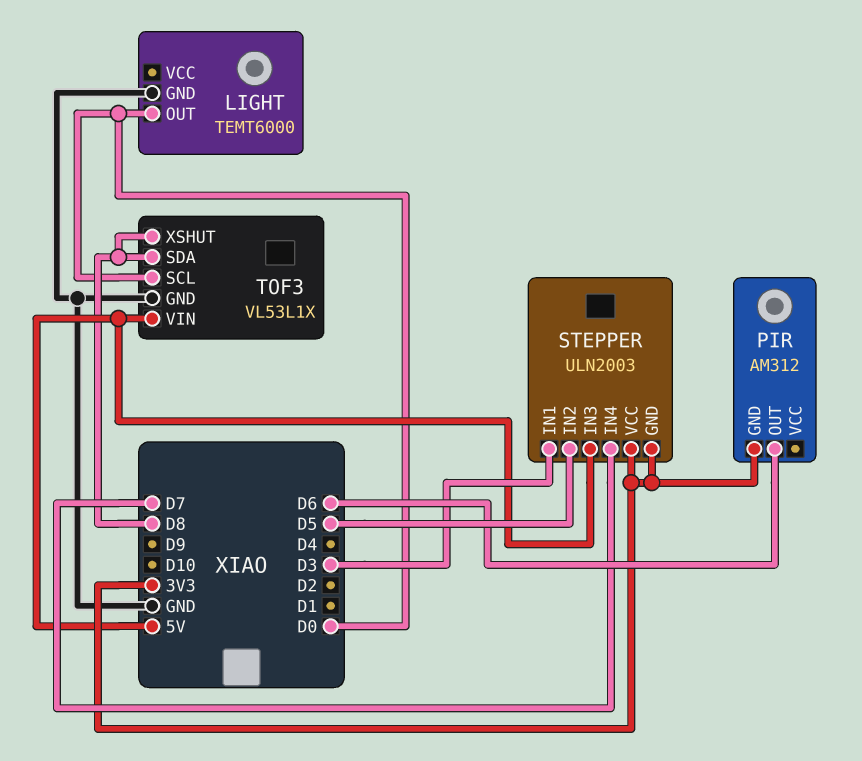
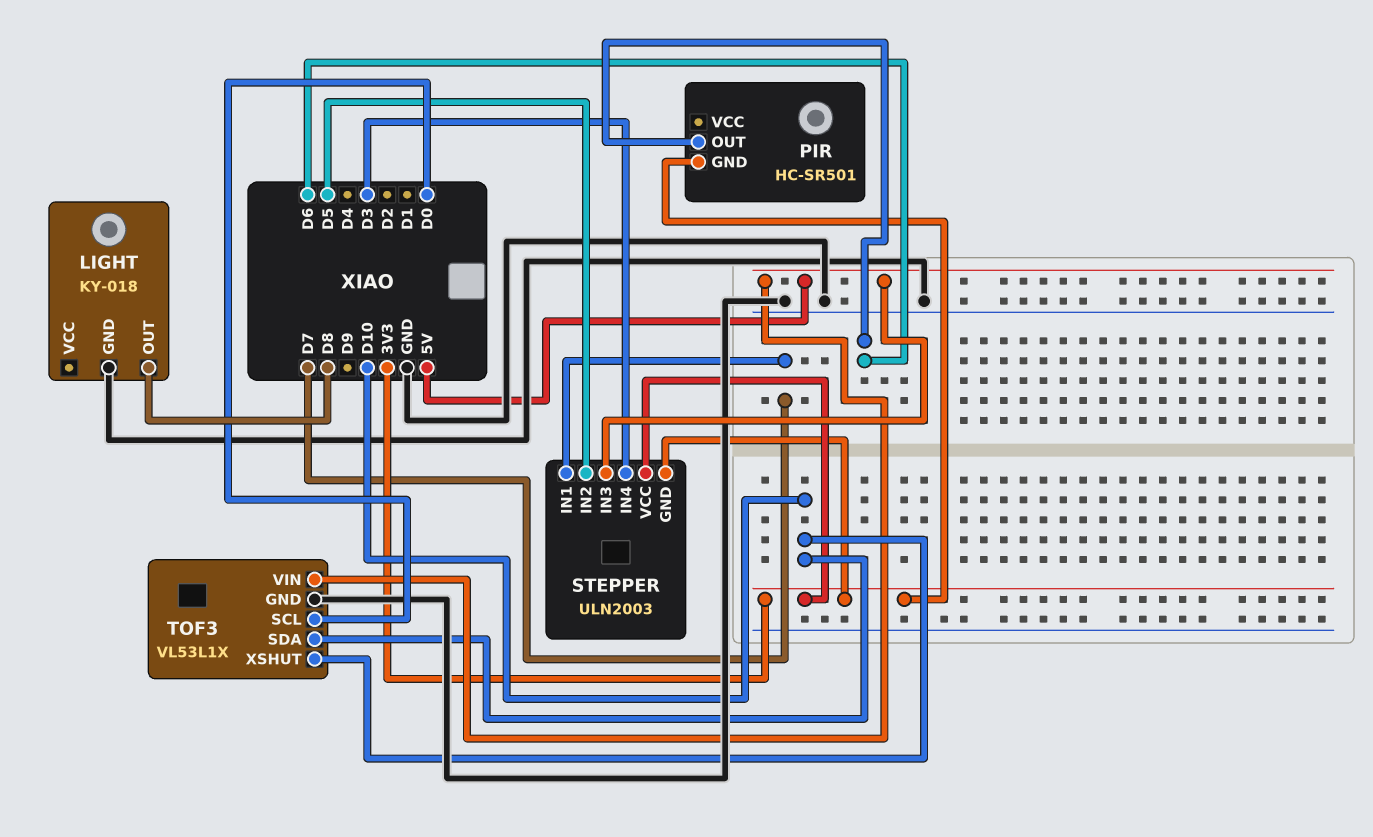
LIGHT: TEMT6000 -> KY-018
LIGHT pin OUT: D0 -> D8
PIR: AM312 -> HC-SR501
STEPPER pin IN1: D3 -> D7
STEPPER pin IN4: D7 -> D3
TOF3 pin SDA: D8 -> D10
TOF3 pin XSHUT: D8 -> D10

